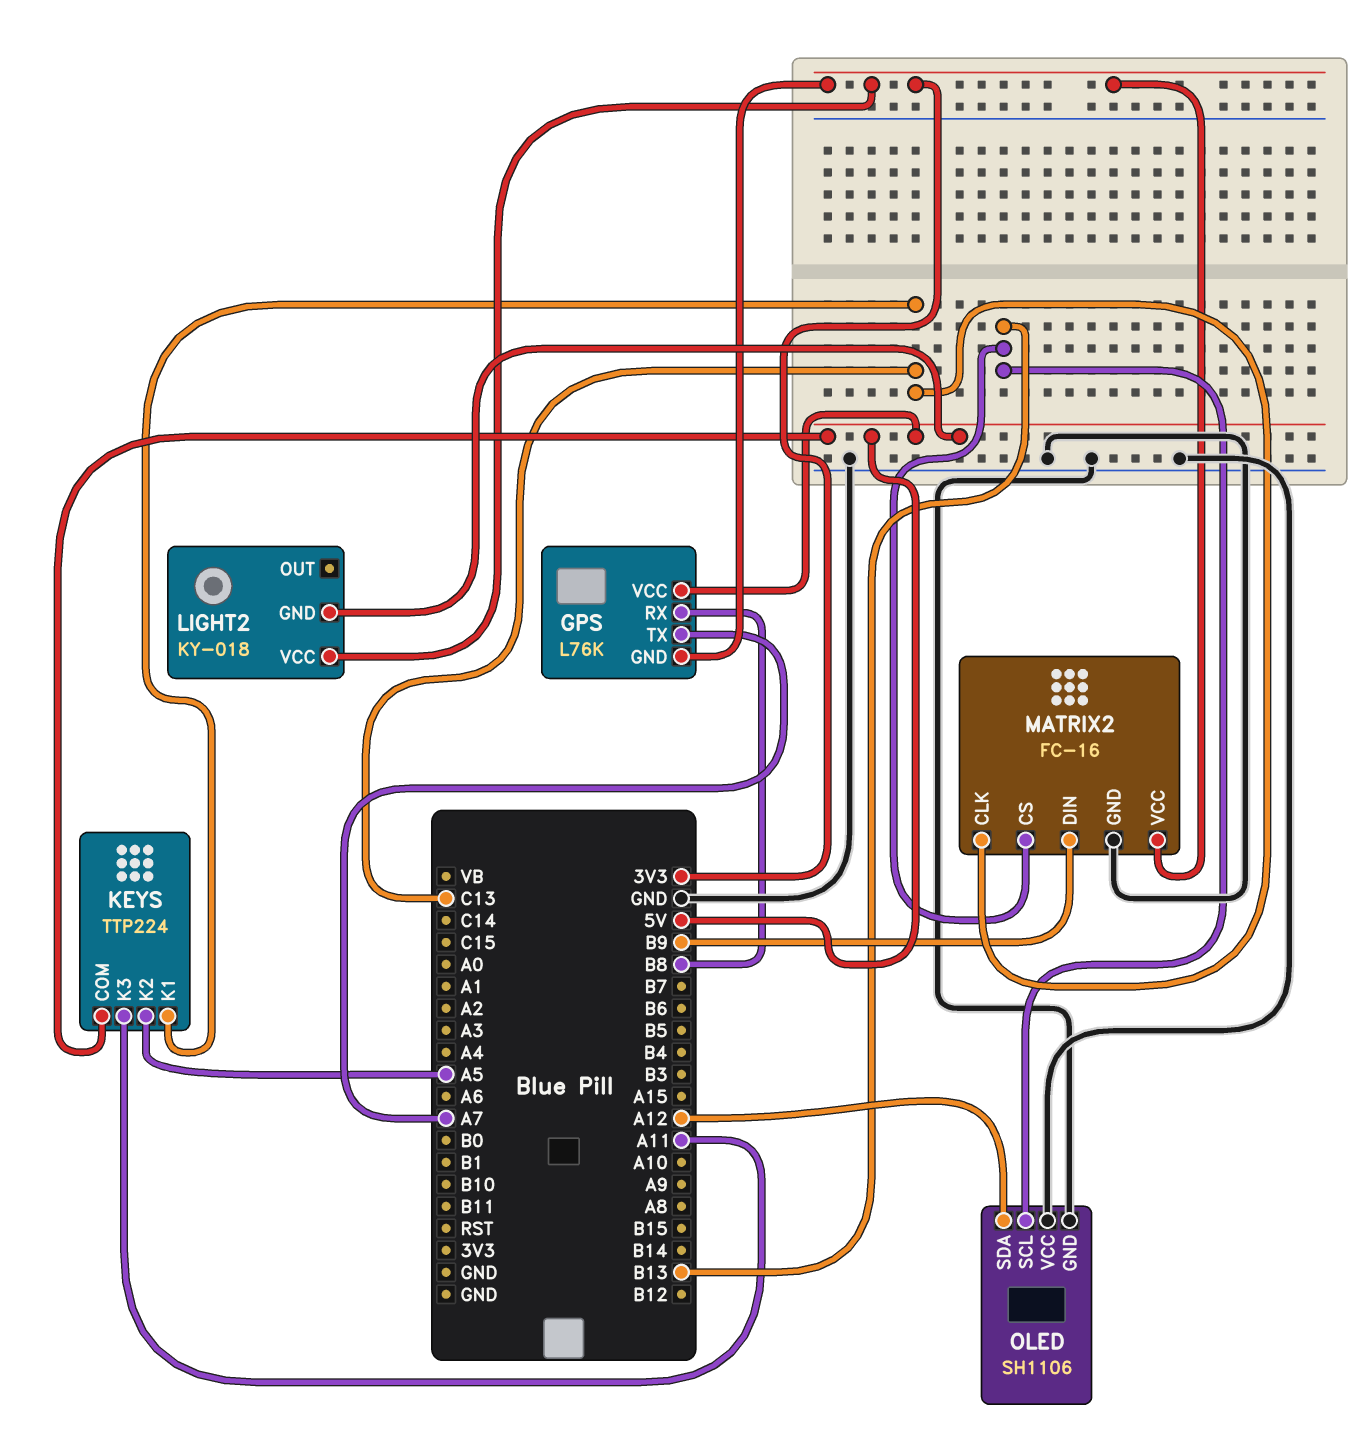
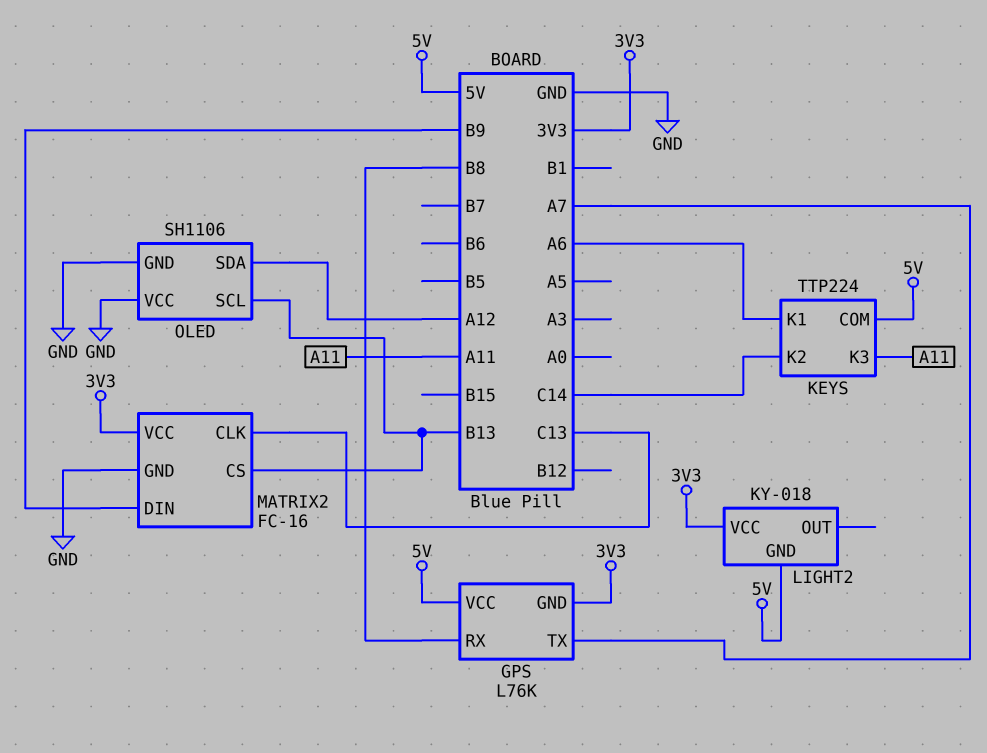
KEYS pin K1: C13 -> A6
KEYS pin K2: A5 -> C14

